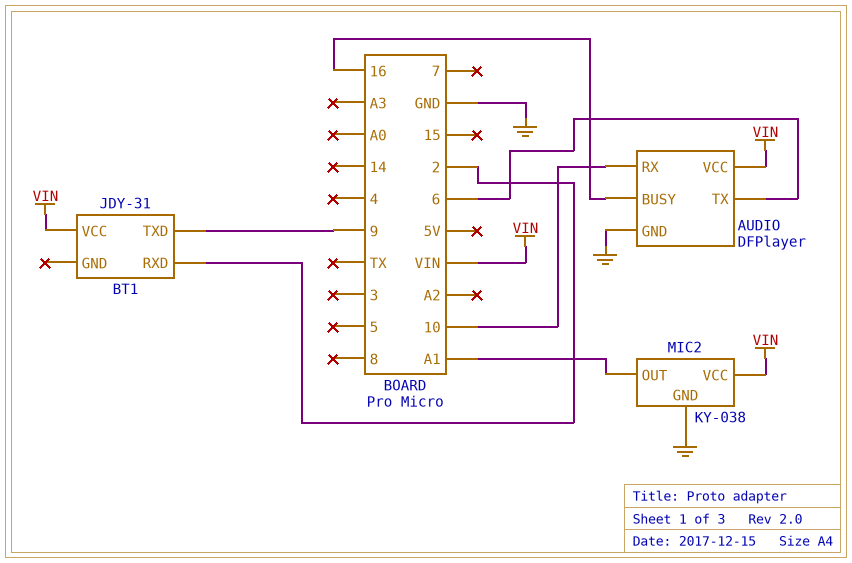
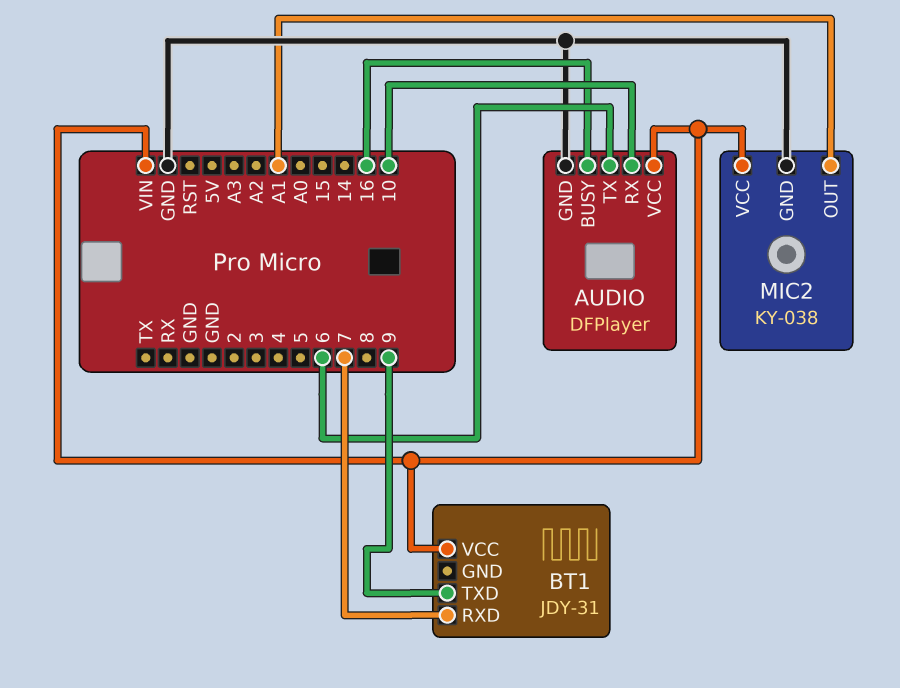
BT1 pin RXD: 2 -> 7

